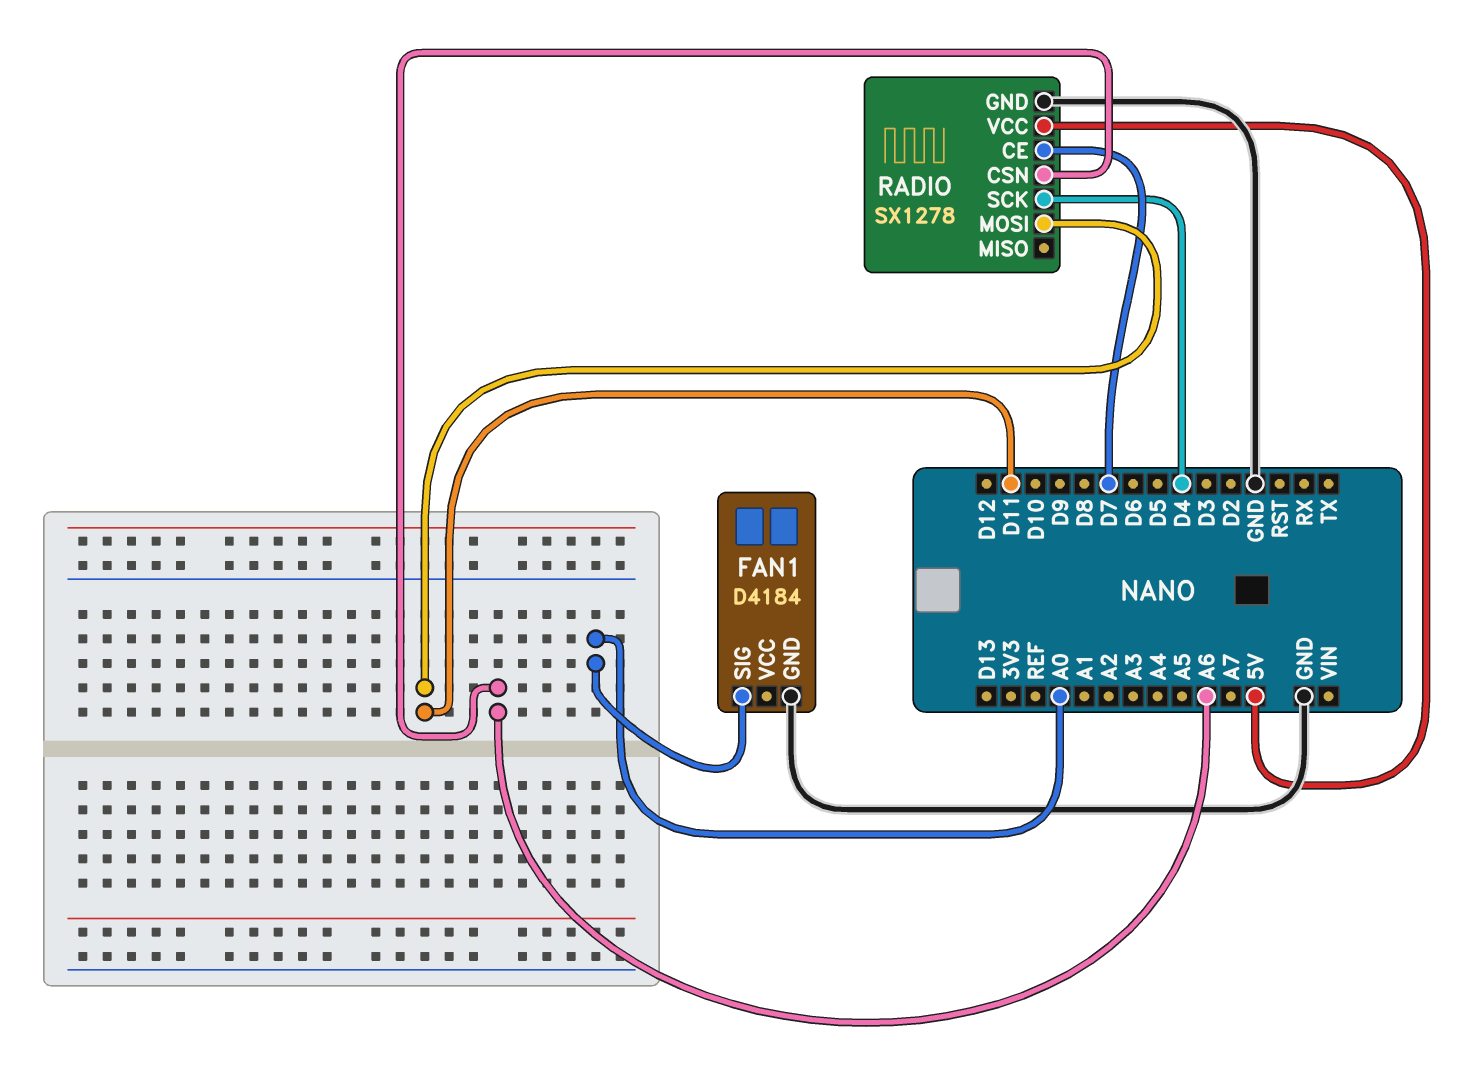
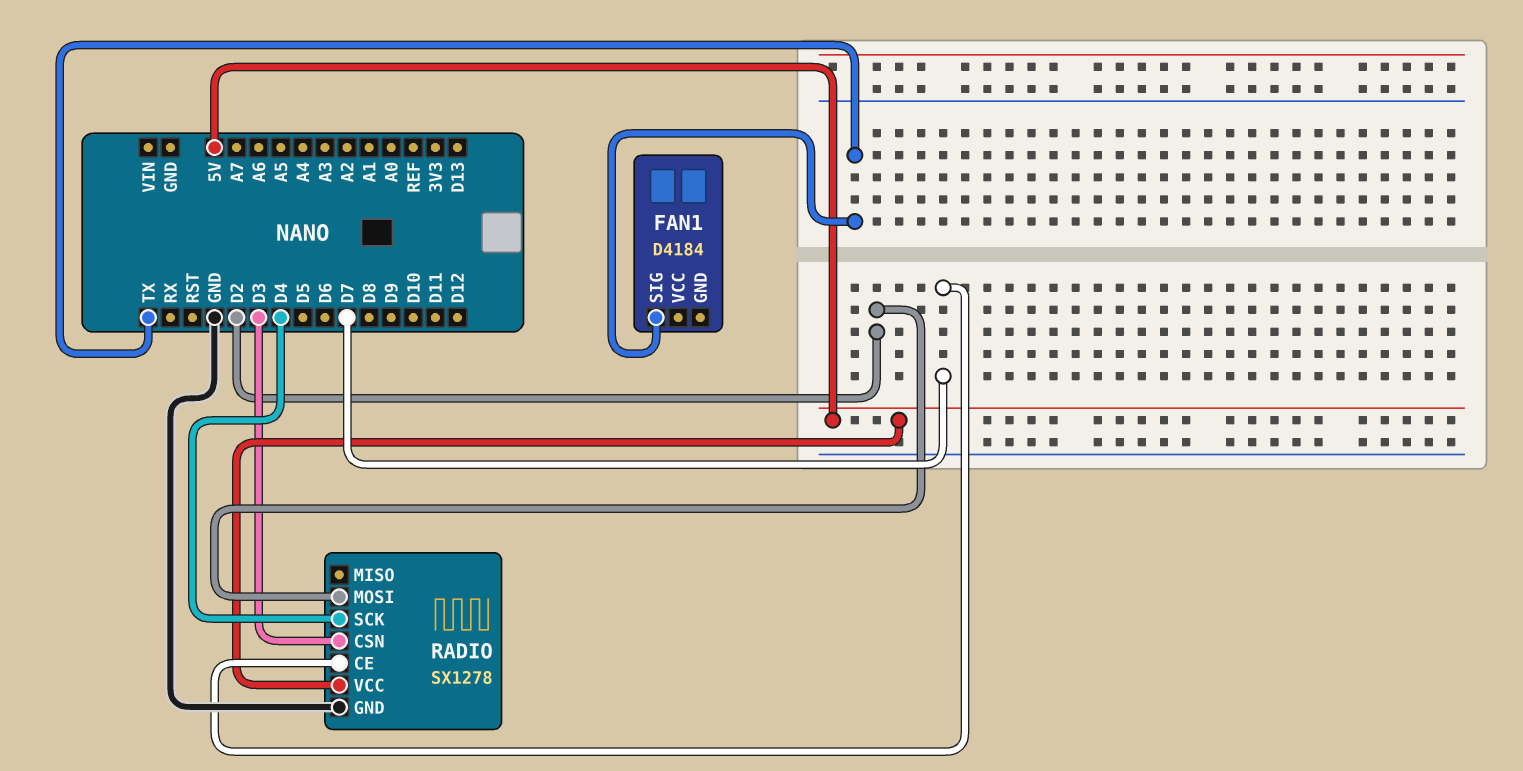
FAN1 pin GND: GND -> none
FAN1 pin SIG: A0 -> TX
RADIO pin CSN: A6 -> D3
RADIO pin MOSI: D11 -> D2

